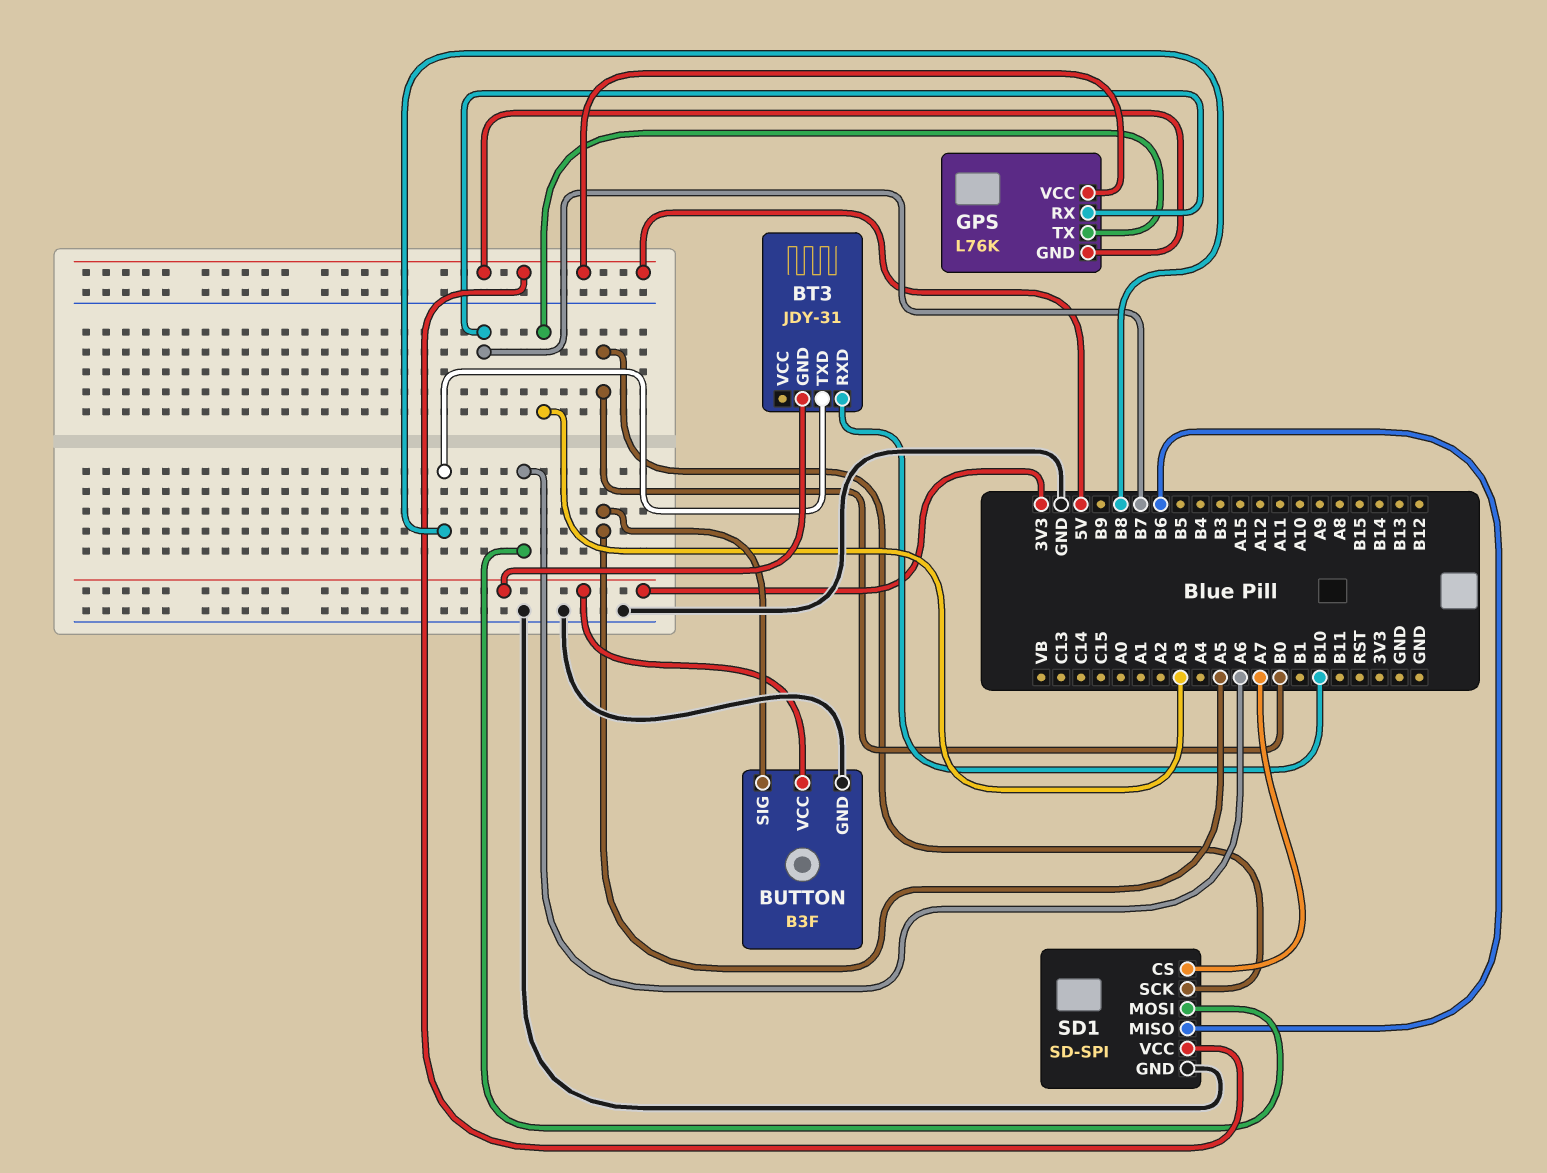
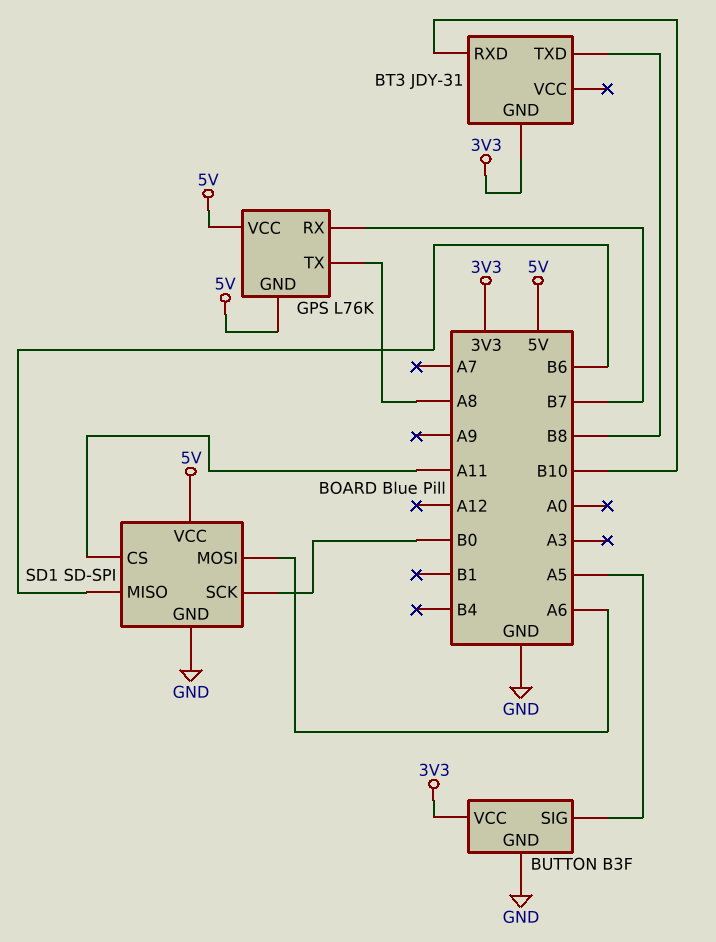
GPS pin TX: A3 -> A8
SD1 pin CS: A7 -> A11

